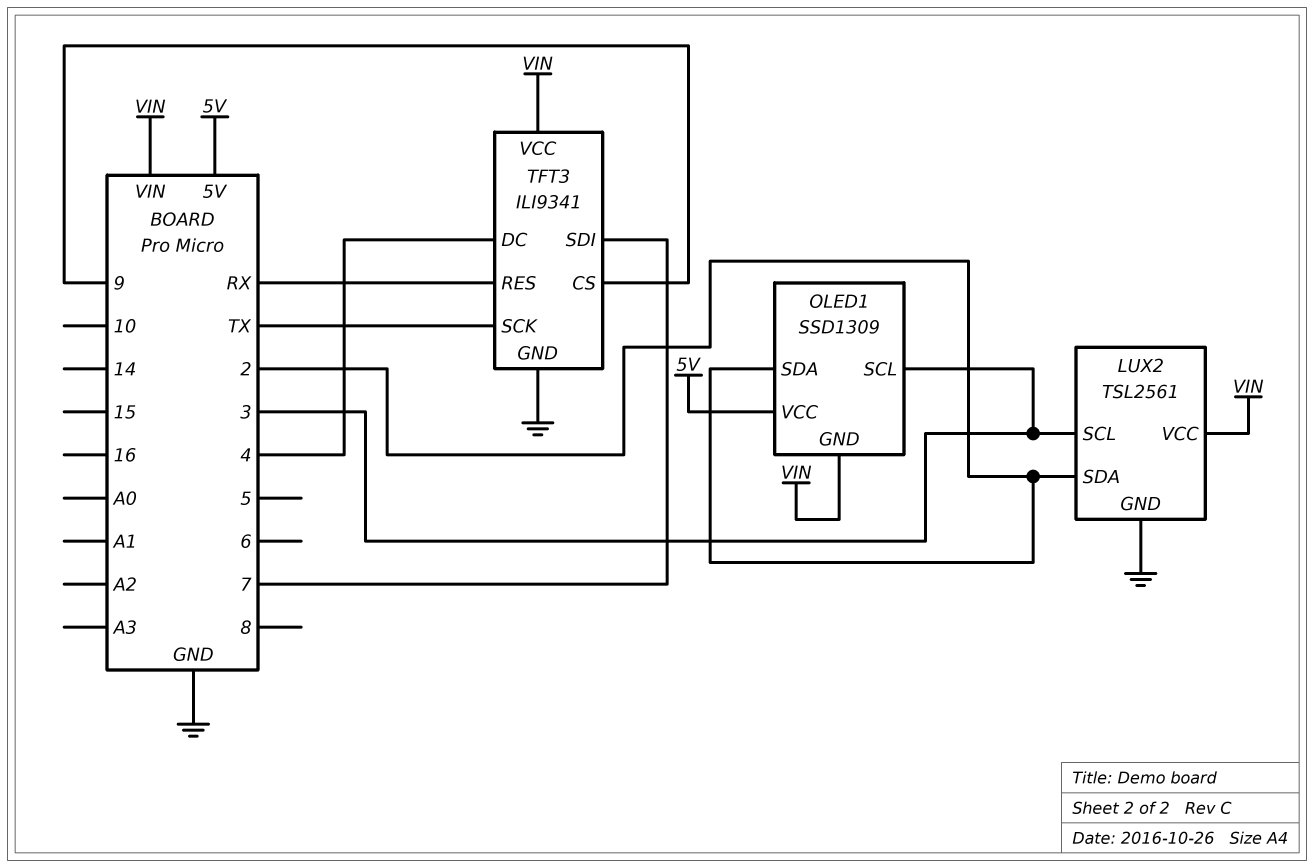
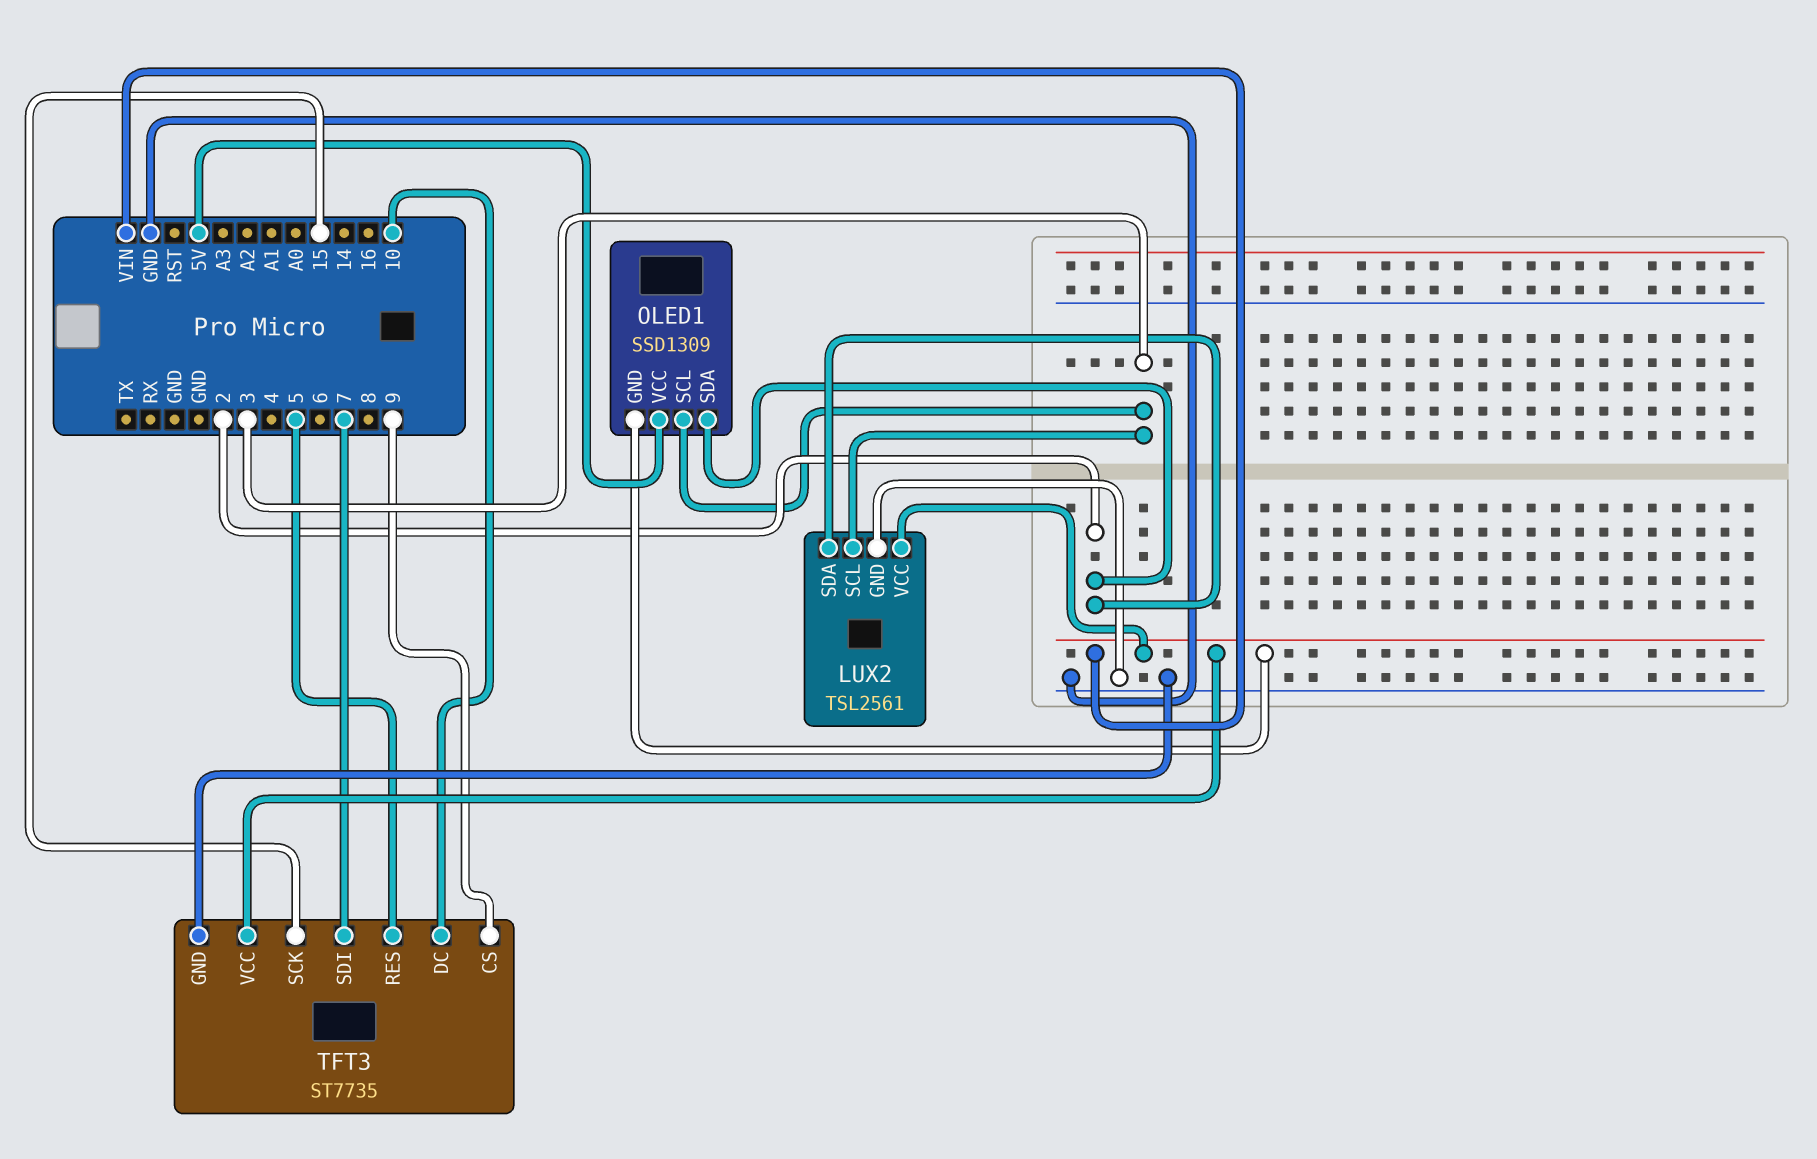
TFT3: ILI9341 -> ST7735
TFT3 pin DC: 4 -> 10
TFT3 pin RES: RX -> 5
TFT3 pin SCK: TX -> 15

